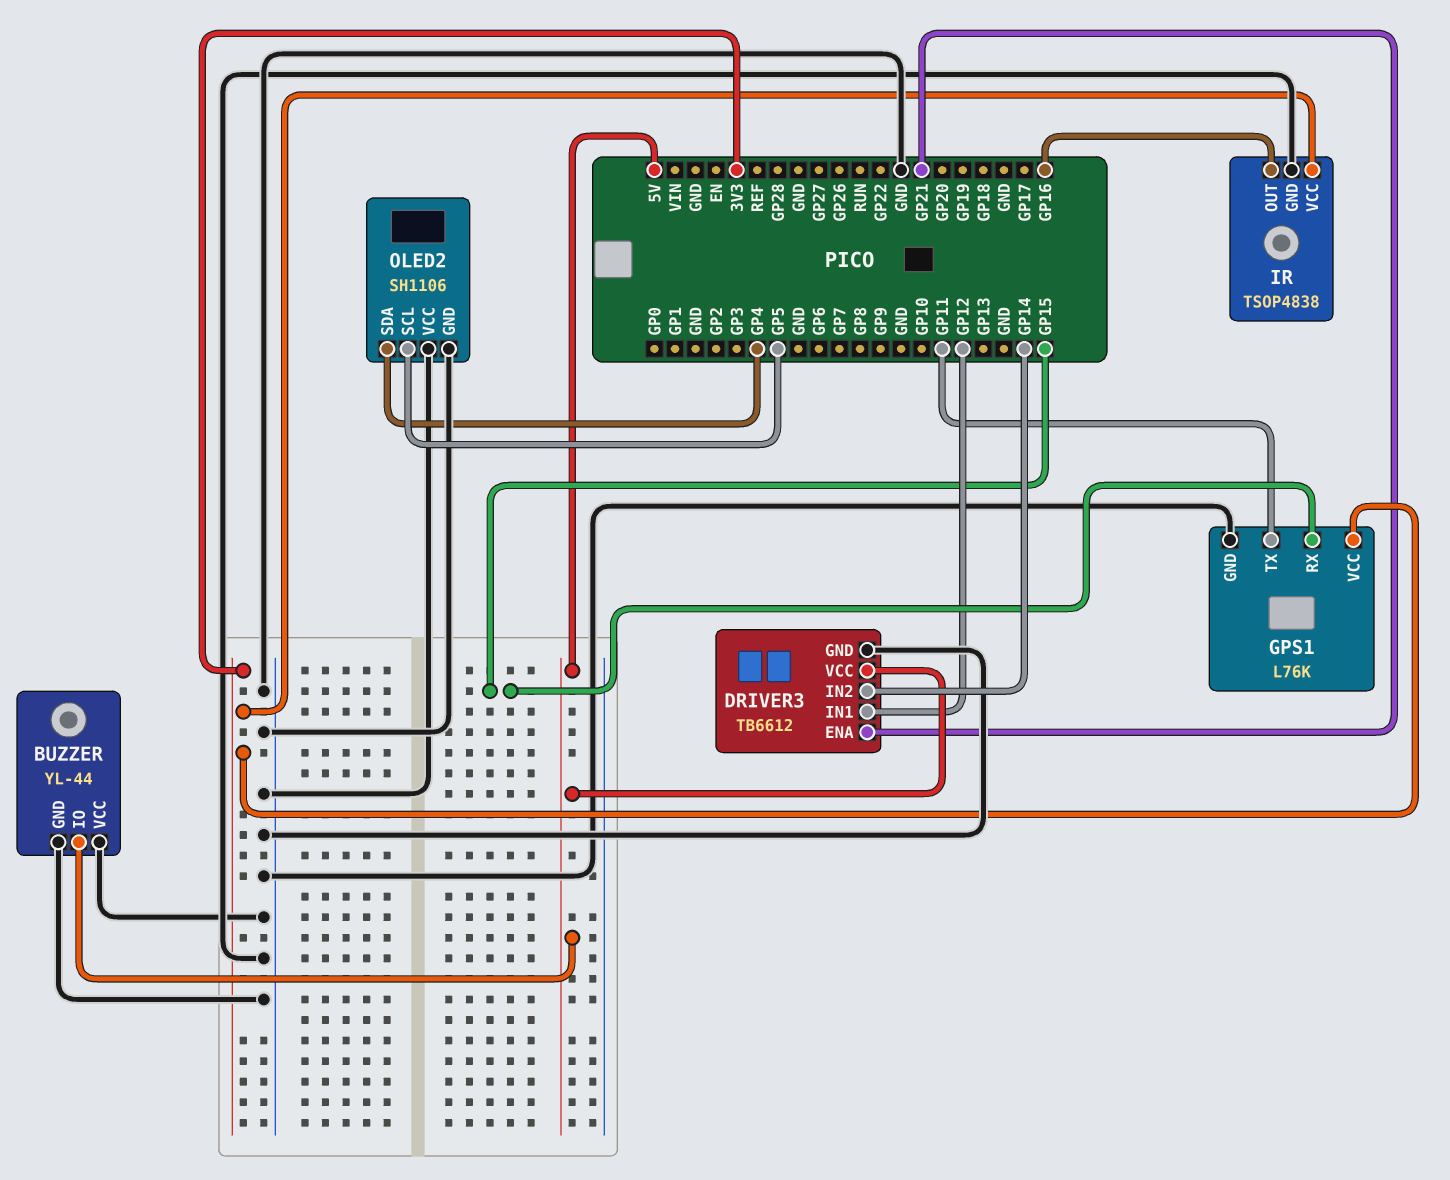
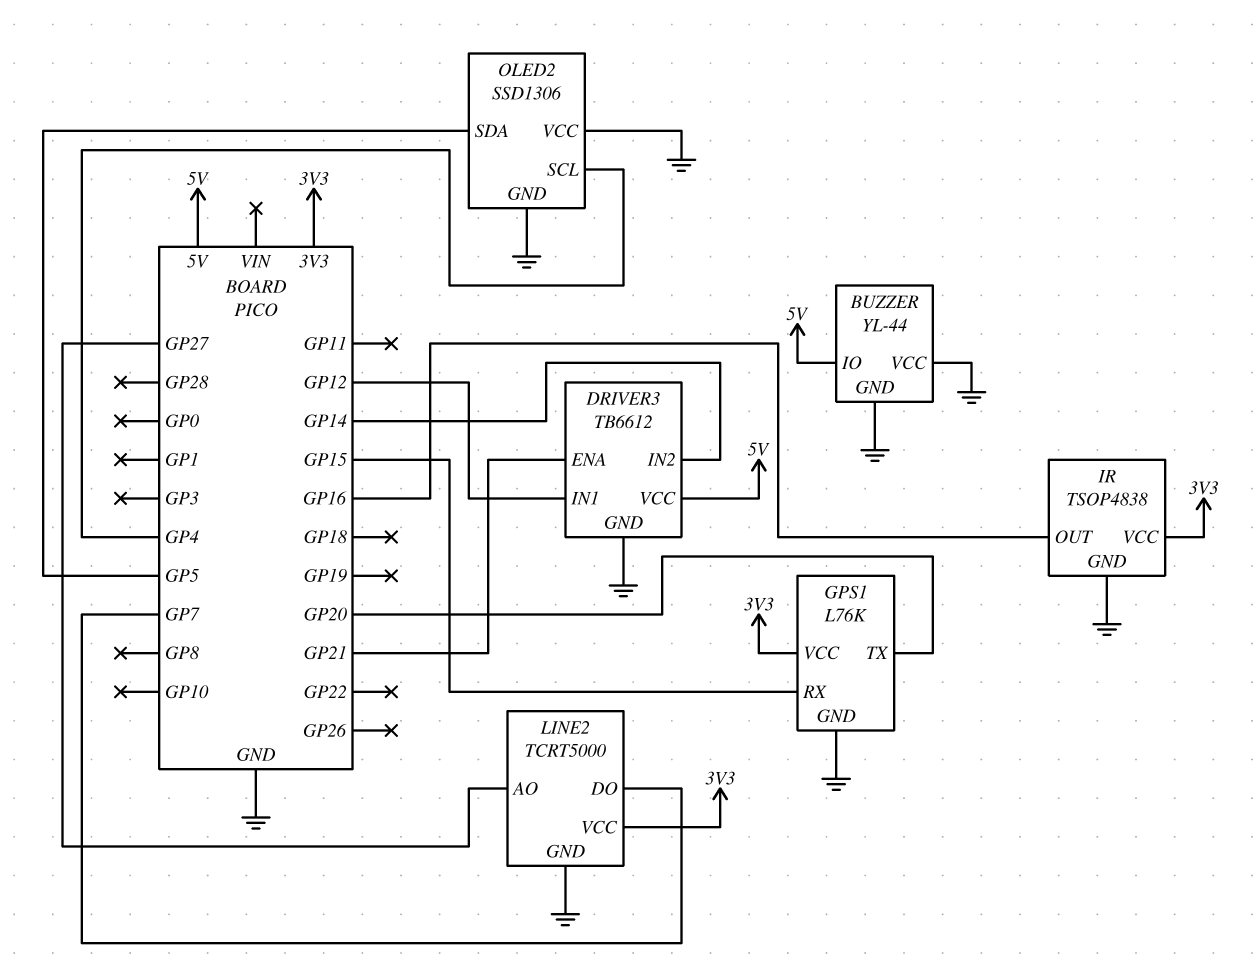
GPS1 pin TX: GP11 -> GP20
LINE2: none -> TCRT5000
LINE2 pin AO: none -> GP27
LINE2 pin DO: none -> GP7
LINE2 pin GND: none -> GND
LINE2 pin VCC: none -> 3V3
OLED2: SH1106 -> SSD1306
OLED2 pin SCL: GP5 -> GP4
OLED2 pin SDA: GP4 -> GP5

